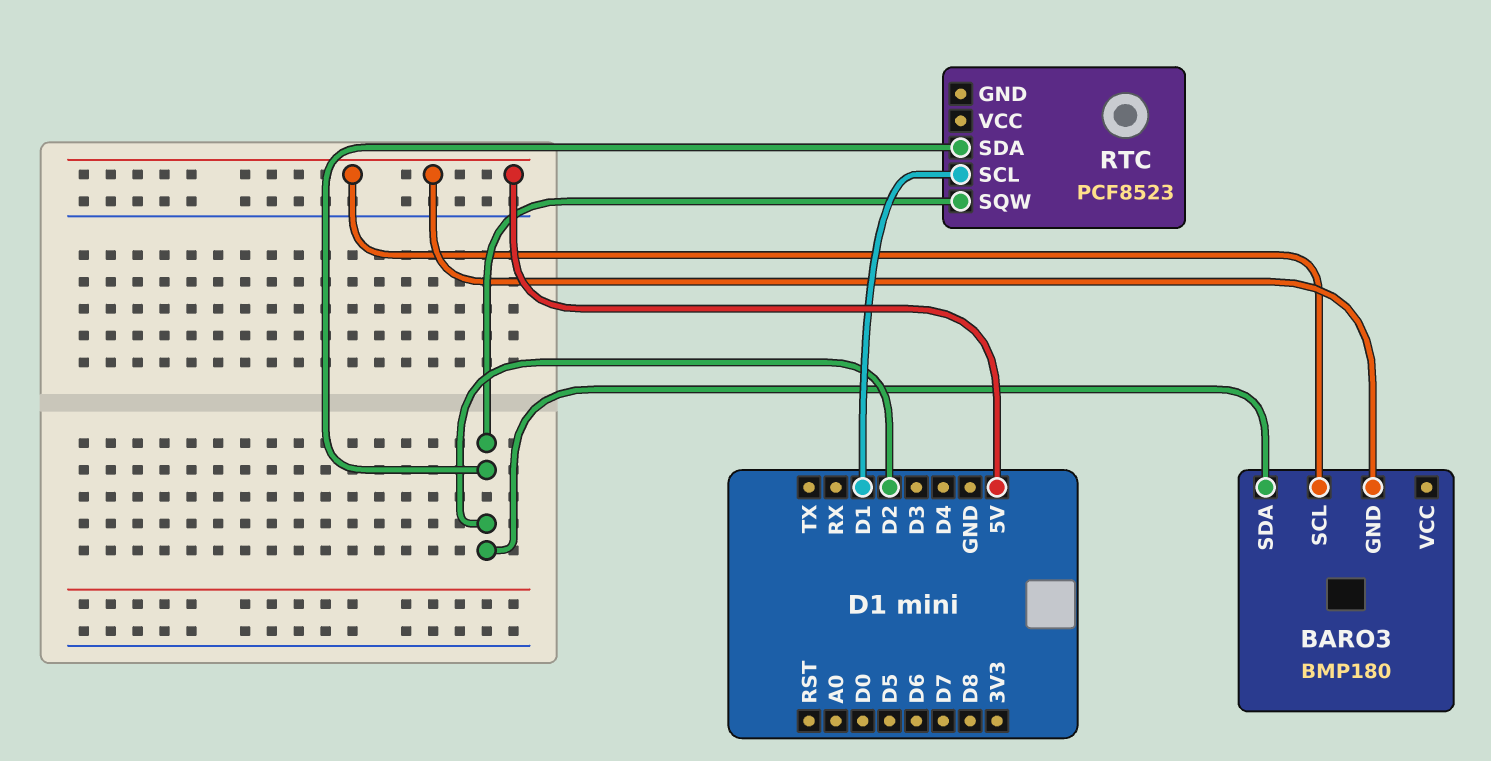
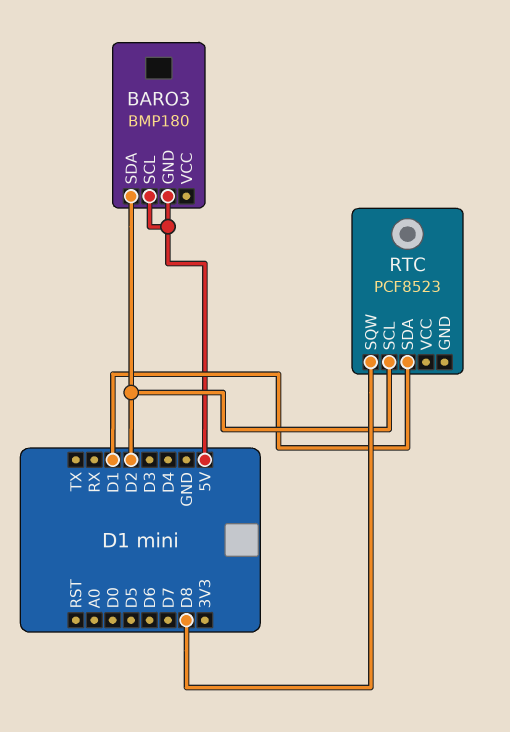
RTC pin SCL: D1 -> D2
RTC pin SDA: D2 -> D1
RTC pin SQW: D2 -> D8

